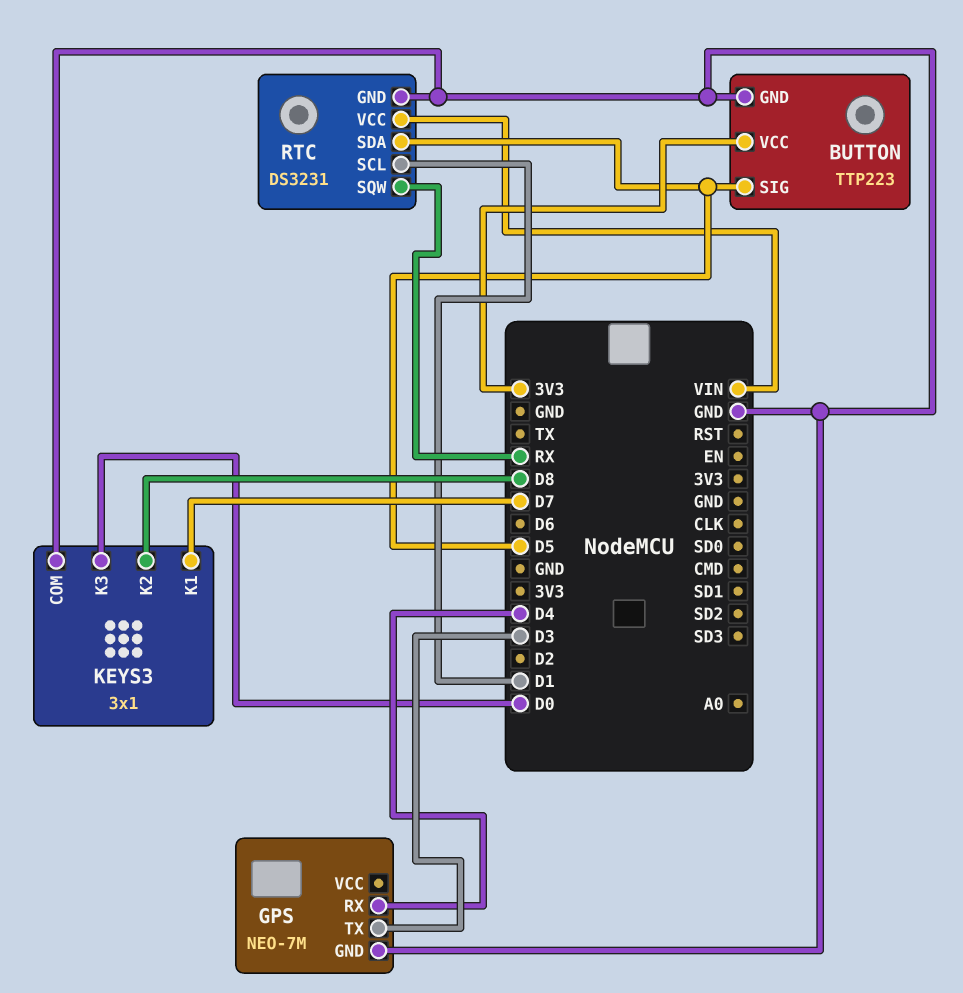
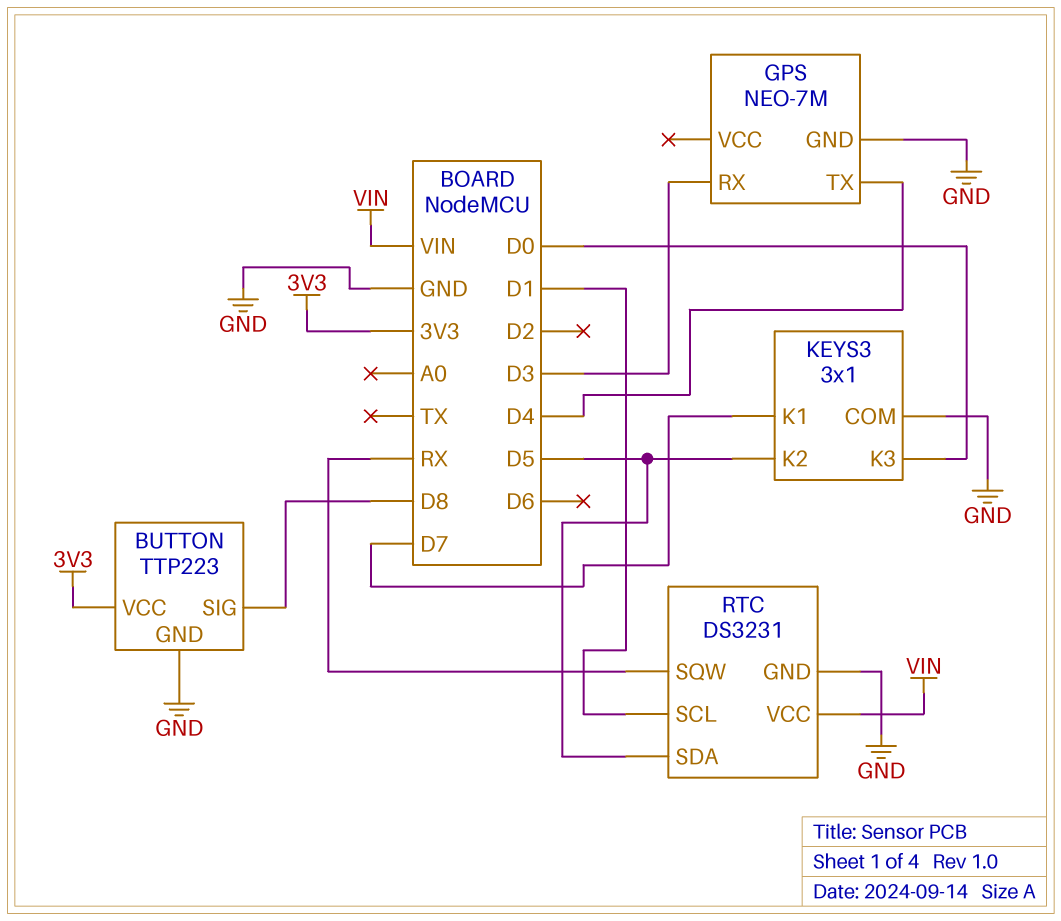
BUTTON pin SIG: D5 -> D8
GPS pin RX: D4 -> D3
GPS pin TX: D3 -> D4
KEYS3 pin K2: D8 -> D5

